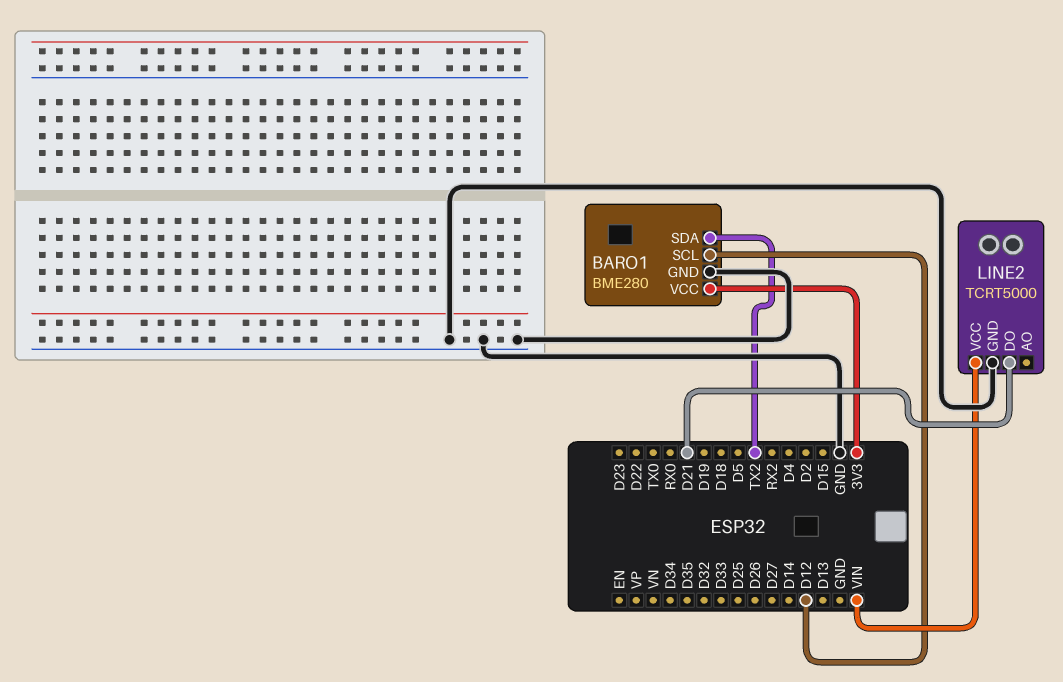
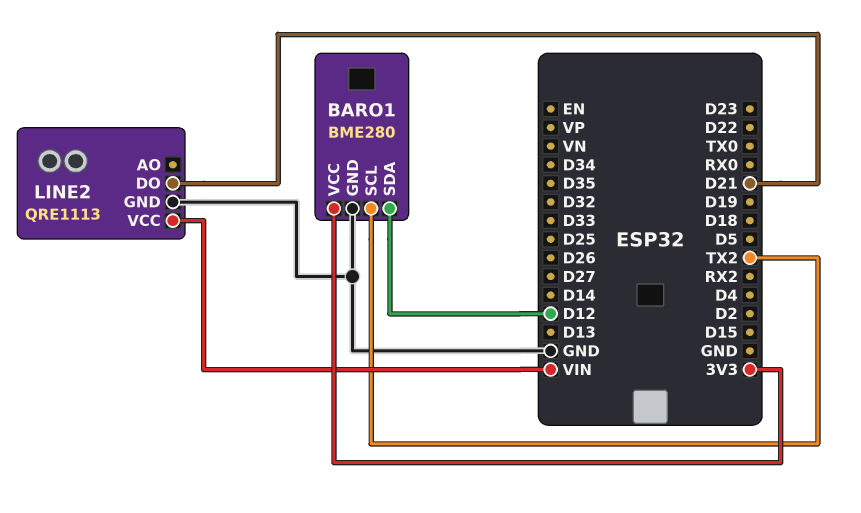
BARO1 pin SCL: D12 -> TX2
BARO1 pin SDA: TX2 -> D12
LINE2: TCRT5000 -> QRE1113

